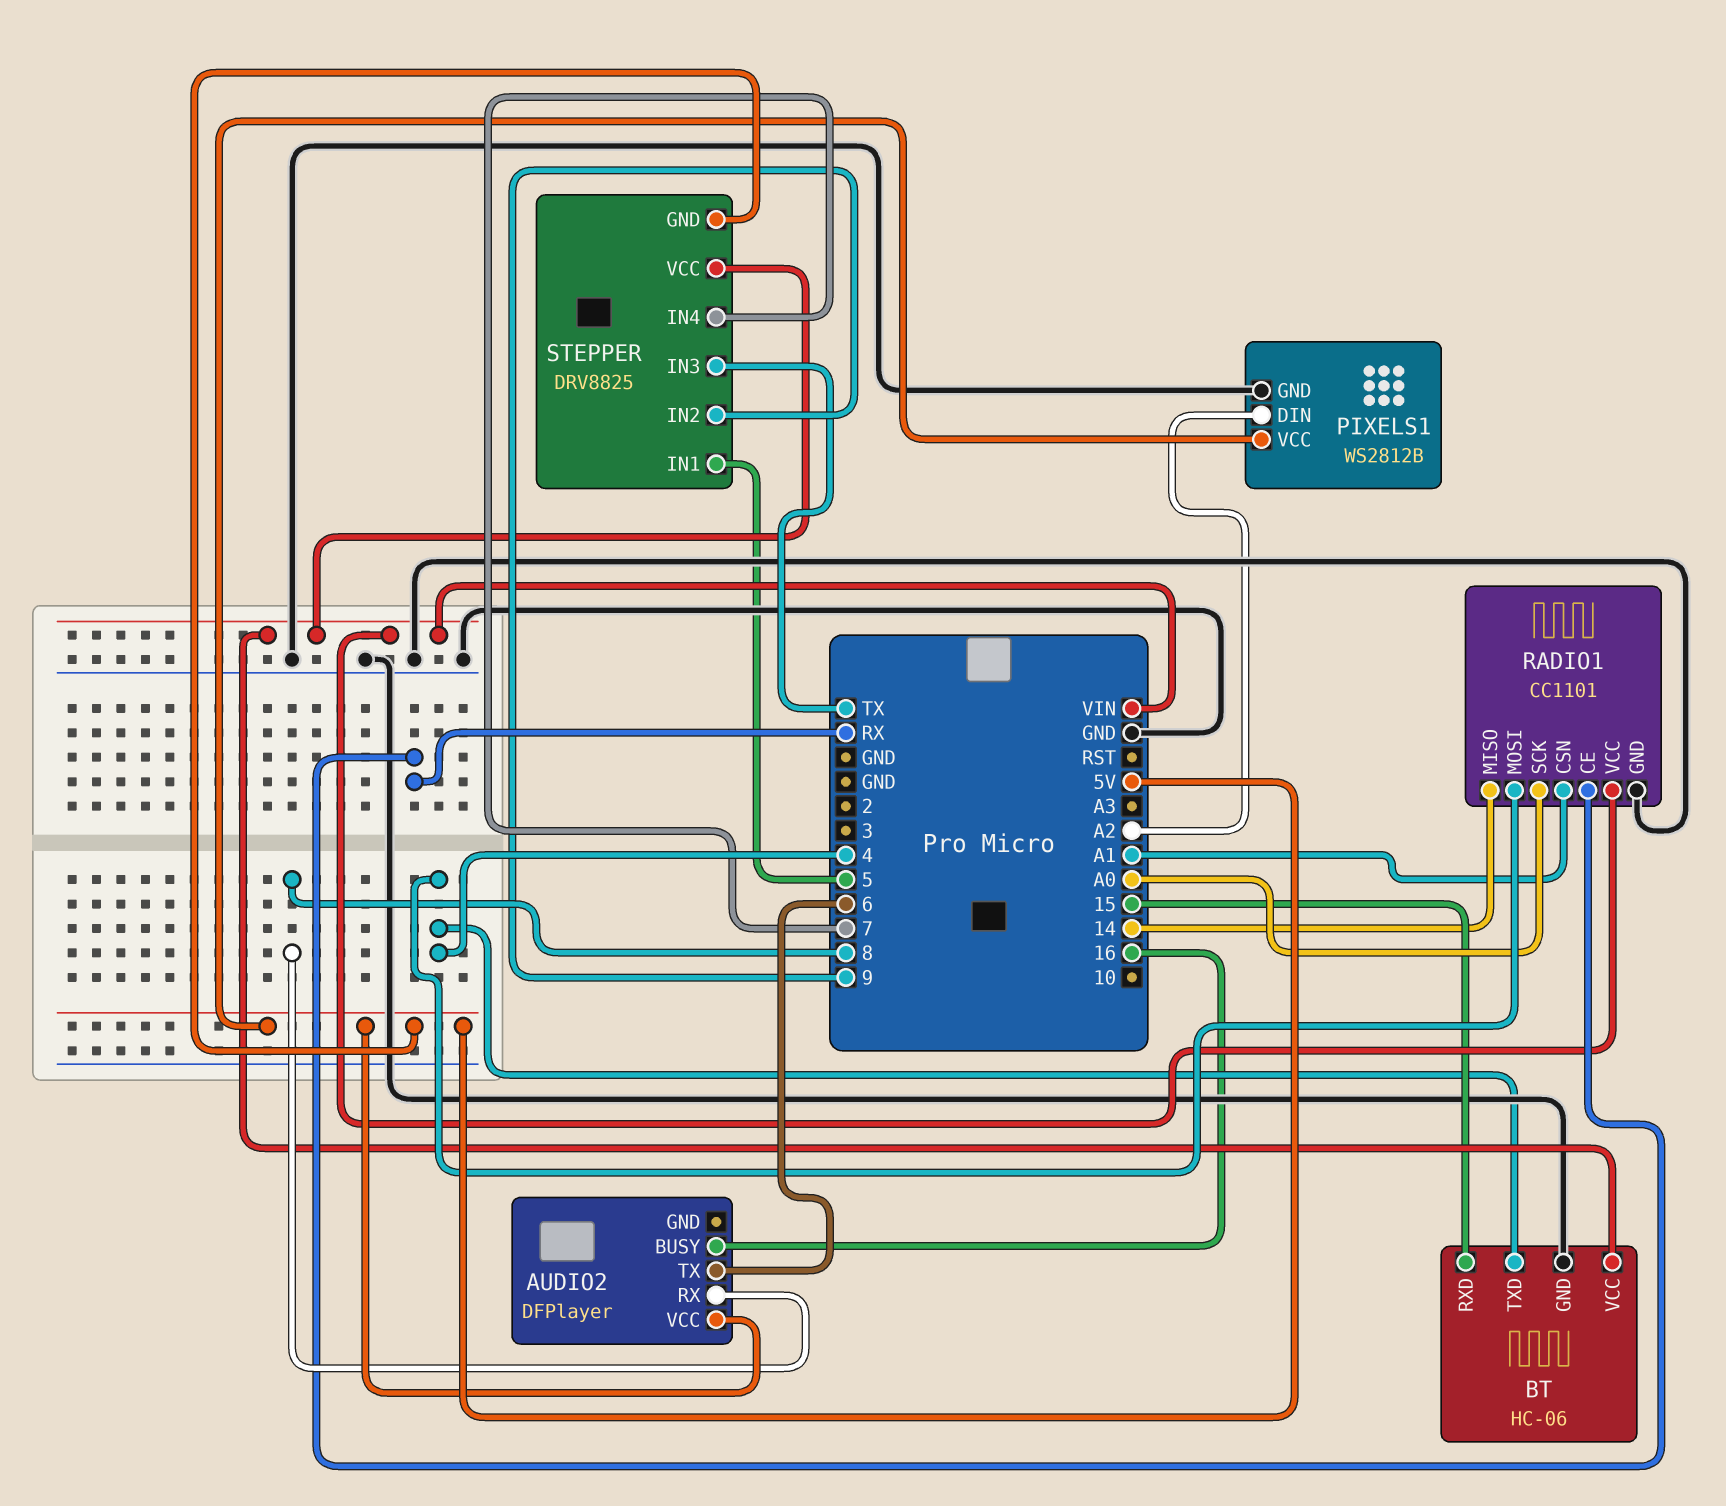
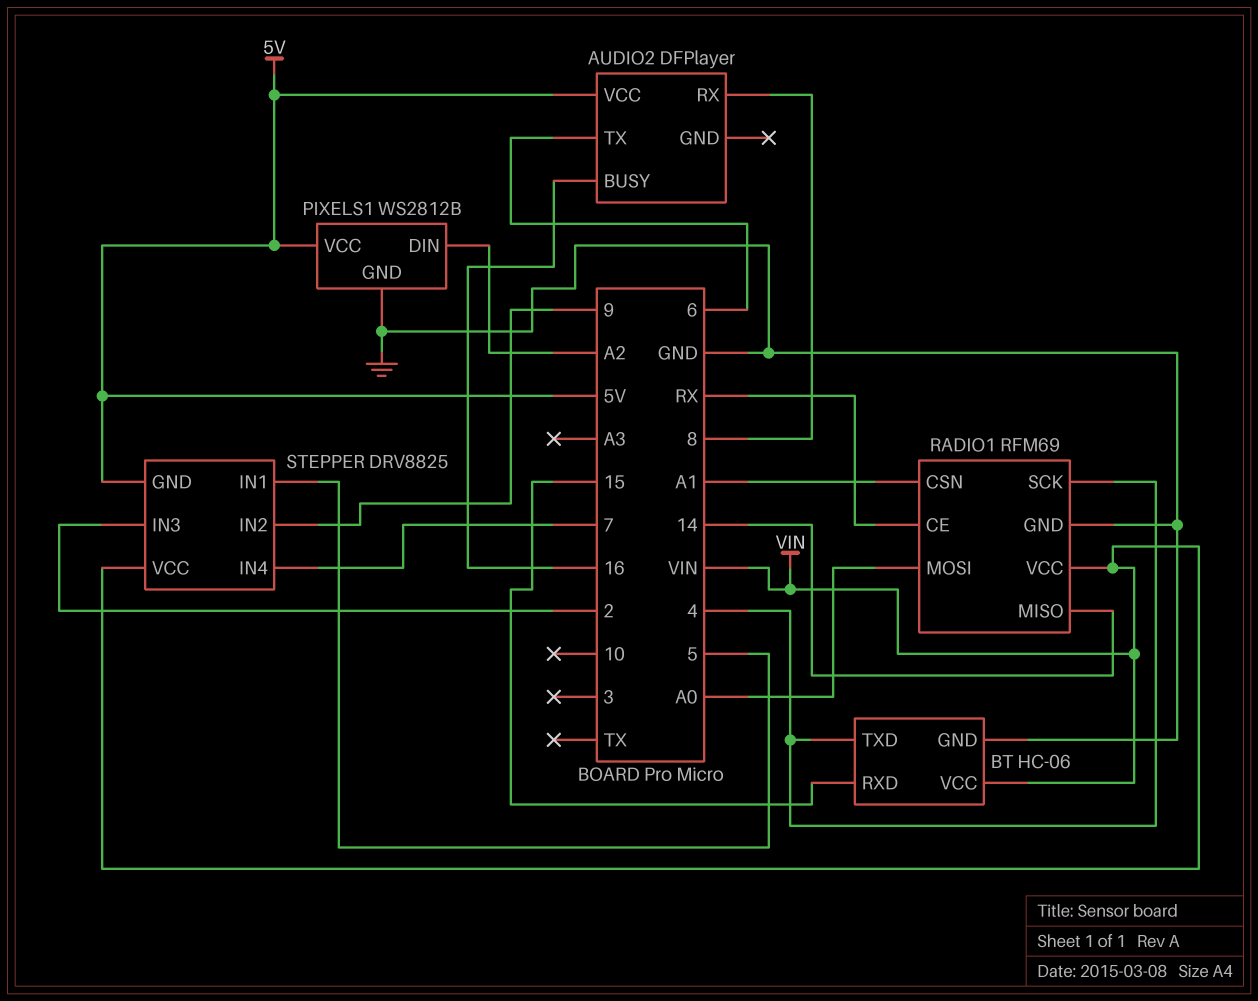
RADIO1: CC1101 -> RFM69
RADIO1 pin MOSI: 4 -> A0
RADIO1 pin SCK: A0 -> 4
STEPPER pin IN3: TX -> 2

